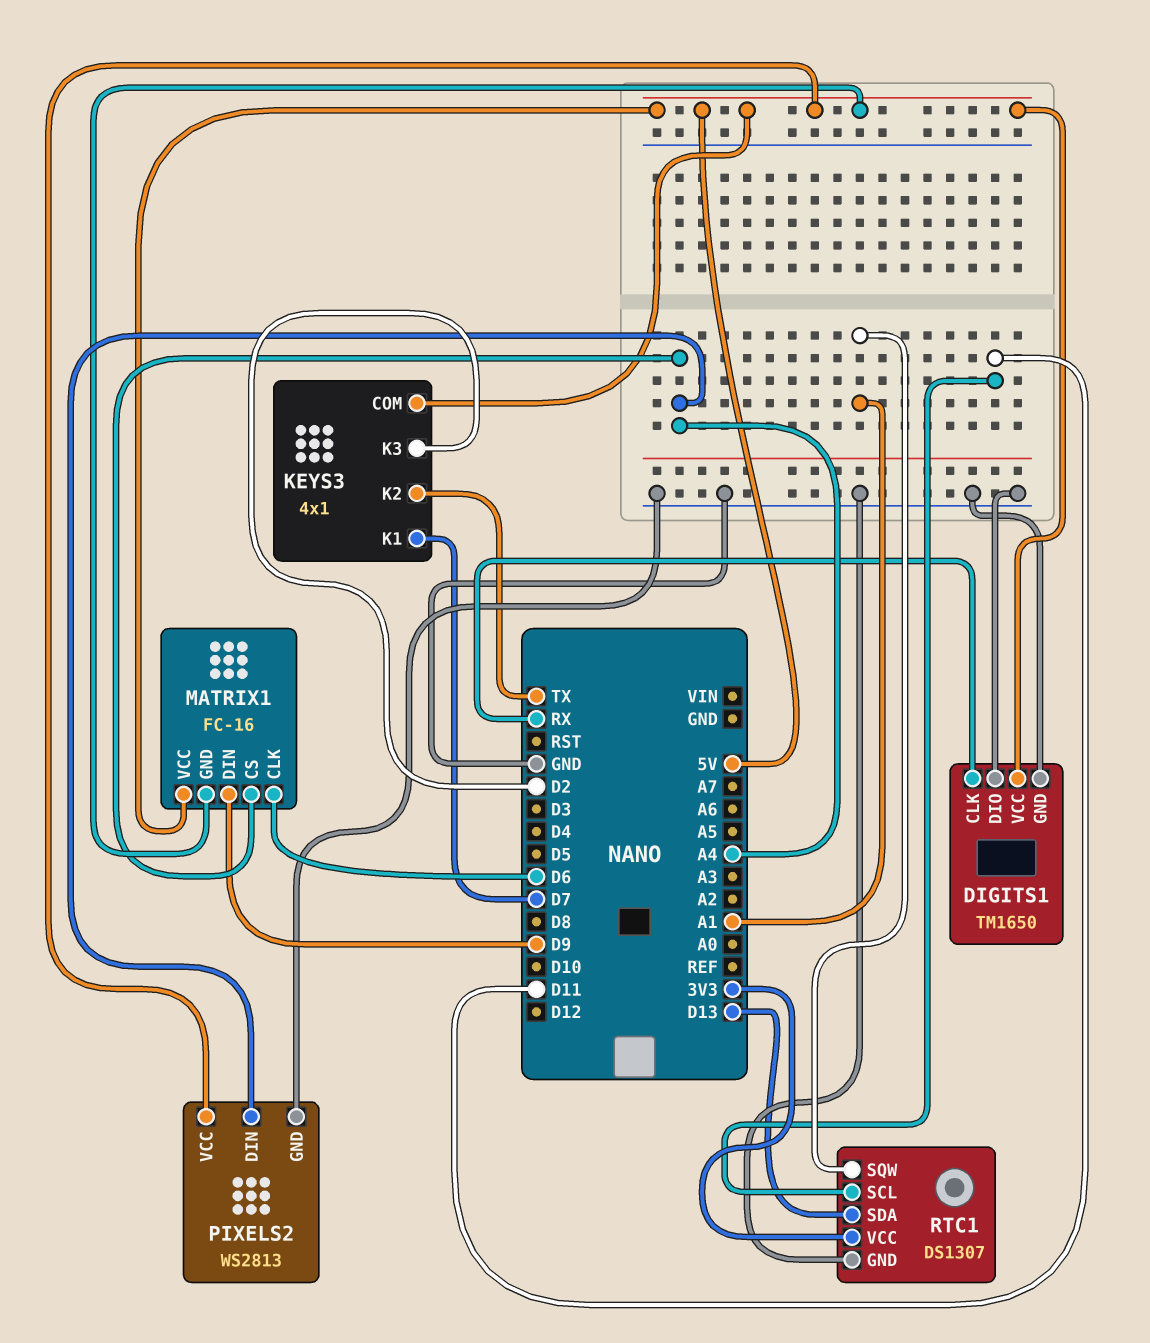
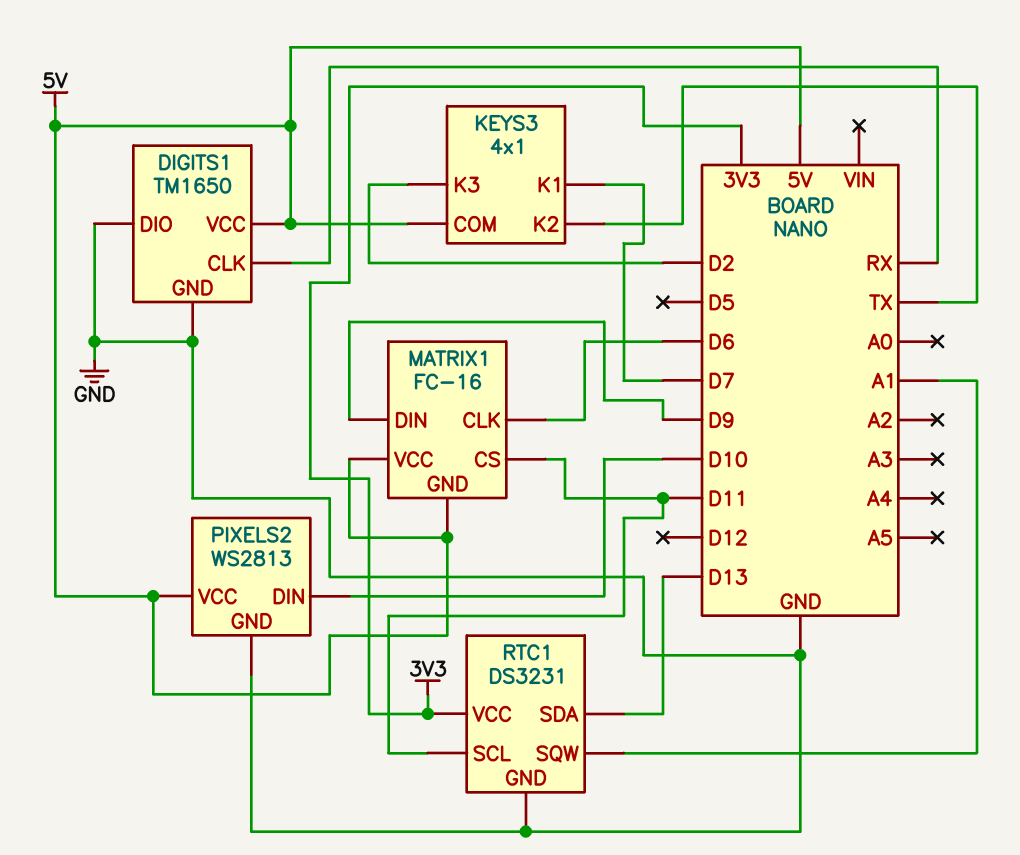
MATRIX1 pin CS: A4 -> D11
PIXELS2 pin DIN: A4 -> D10
RTC1: DS1307 -> DS3231

